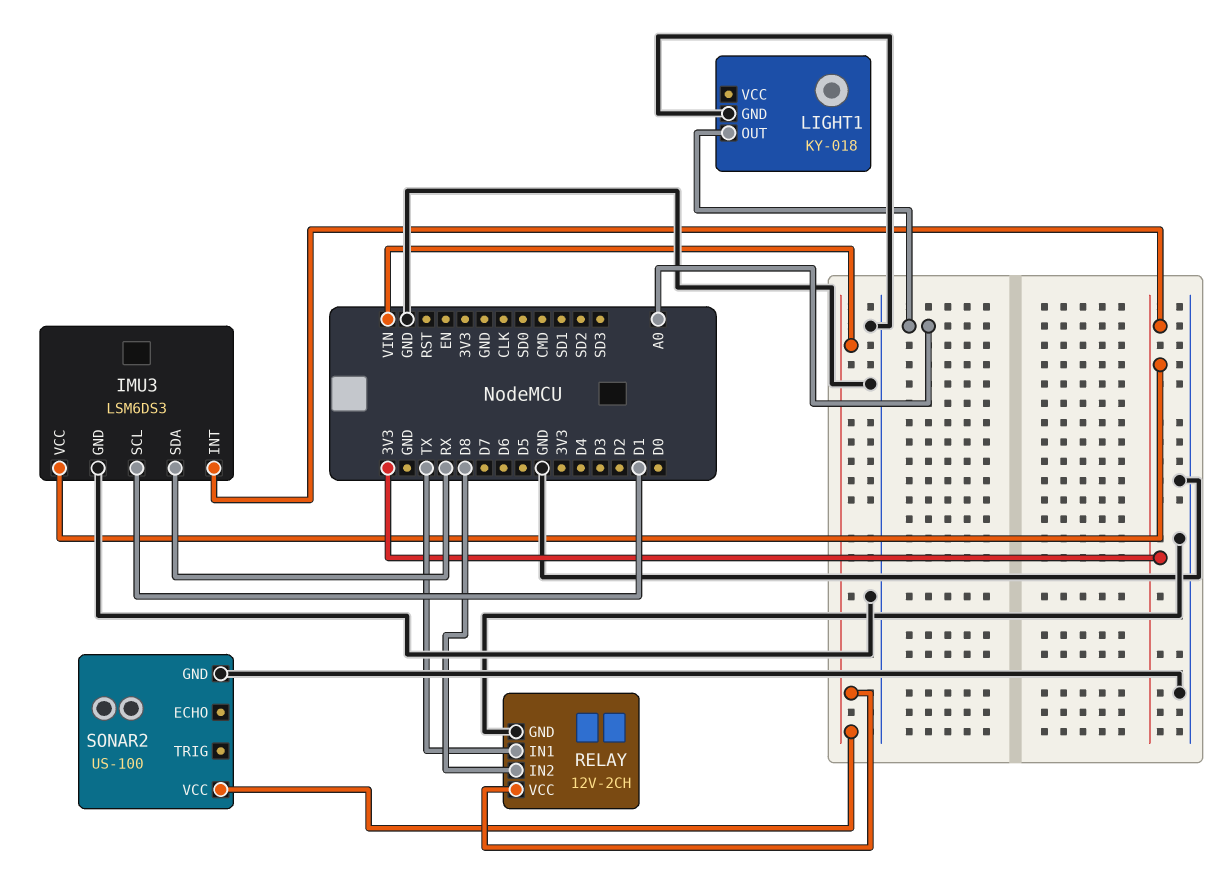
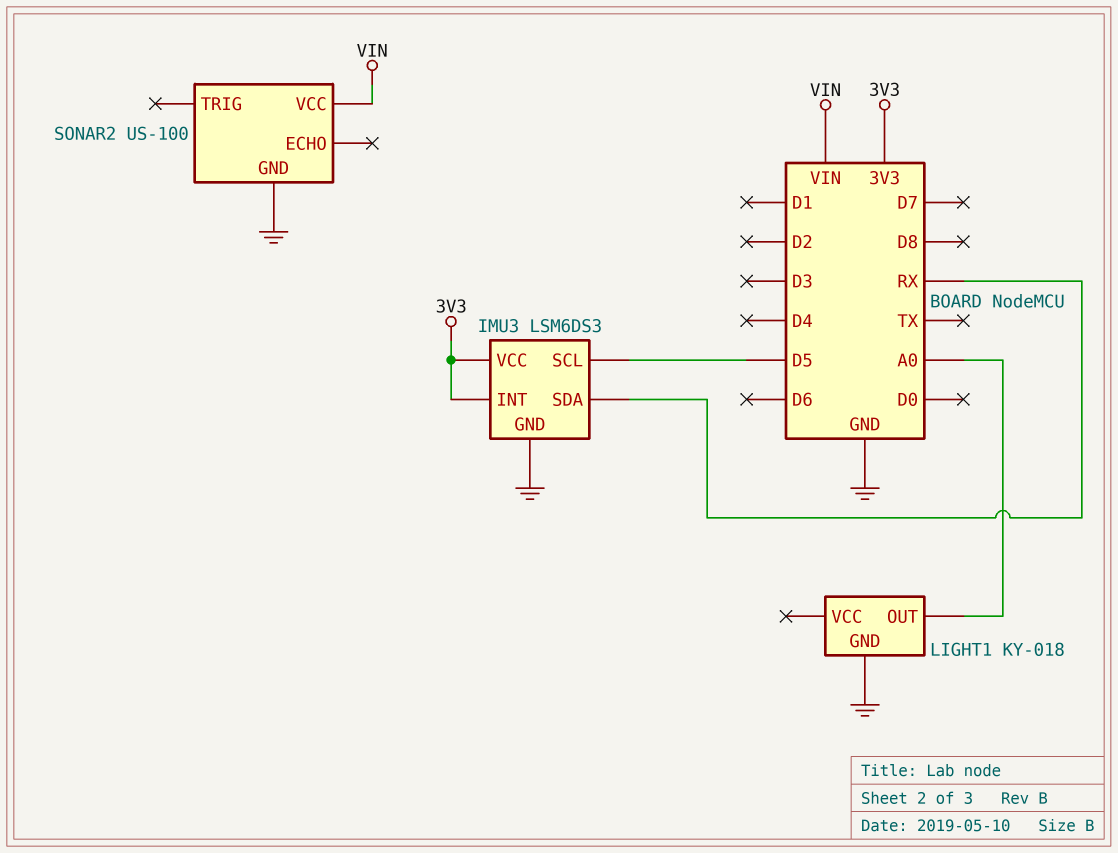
IMU3 pin SCL: D1 -> D5
RELAY: 12V-2CH -> none
RELAY pin GND: GND -> none
RELAY pin IN1: TX -> none
RELAY pin IN2: D8 -> none
RELAY pin VCC: VIN -> none

